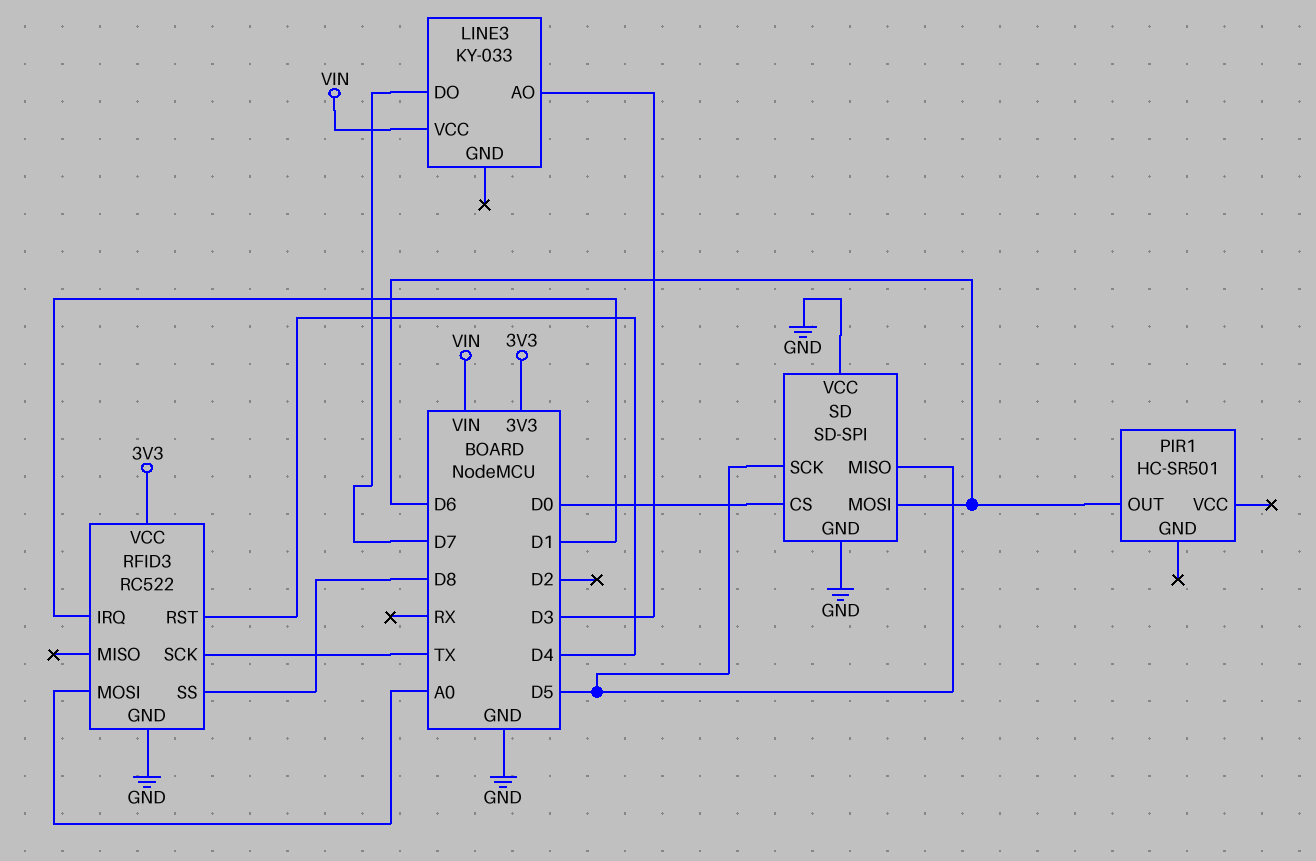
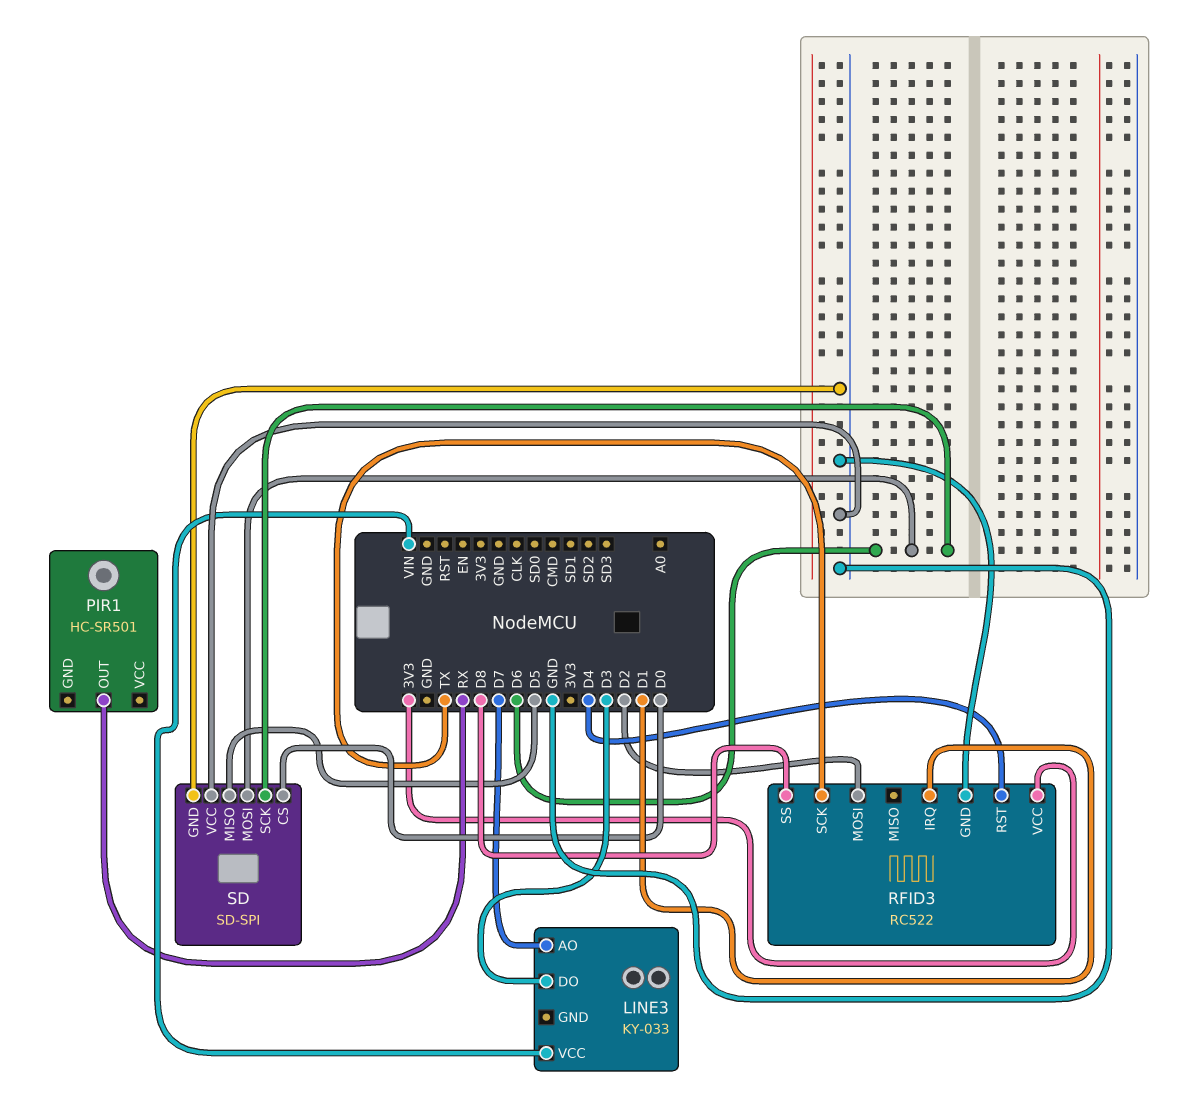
LINE3 pin AO: D3 -> D7
LINE3 pin DO: D7 -> D3
PIR1 pin OUT: D6 -> RX
RFID3 pin MOSI: A0 -> D2
SD pin SCK: D5 -> D6

